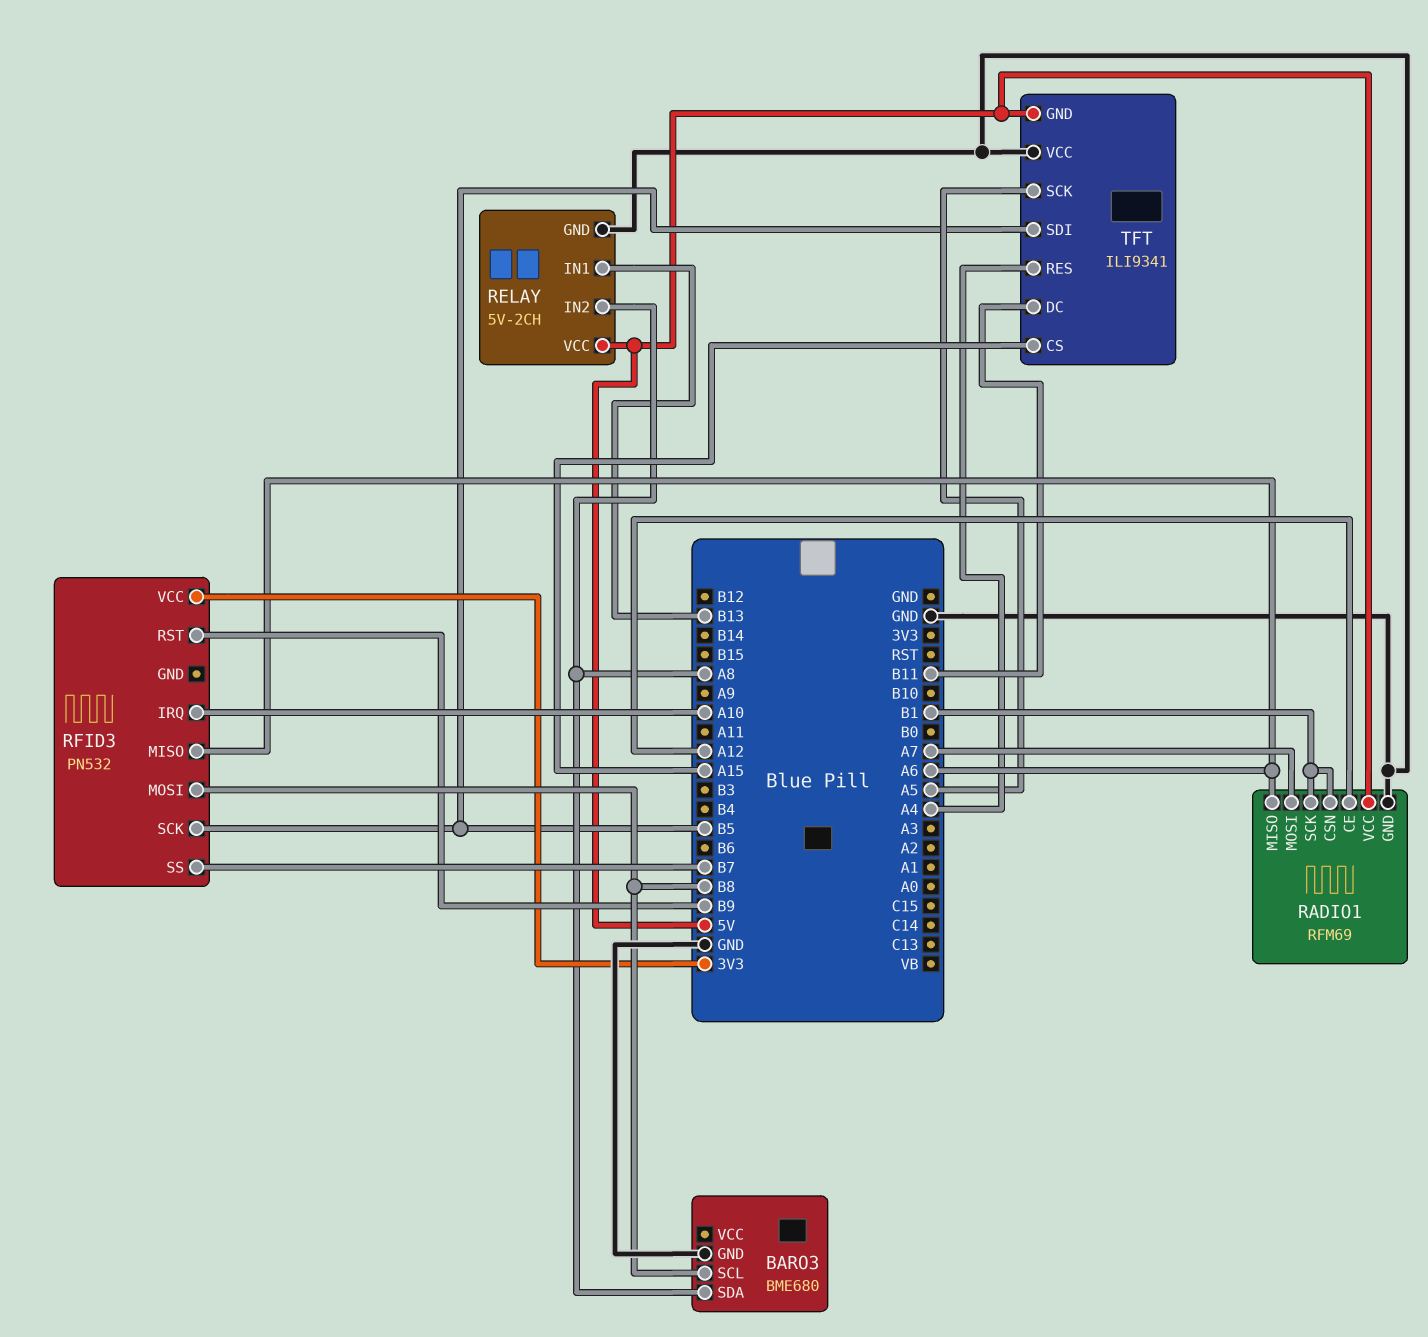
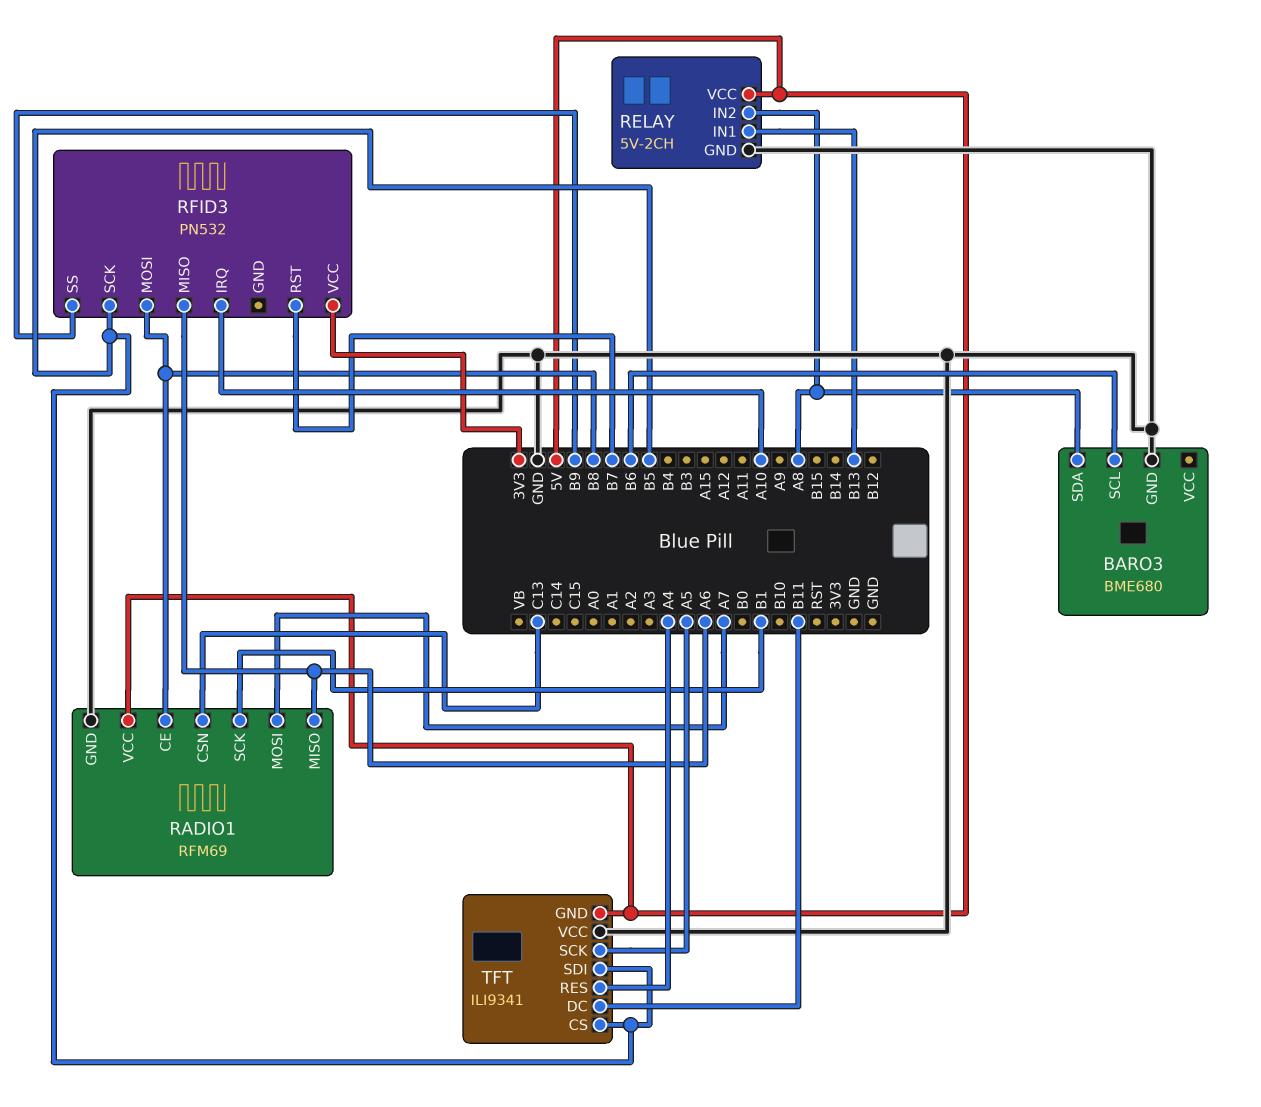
BARO3 pin SCL: B8 -> B6
RADIO1 pin CE: A12 -> B8
RADIO1 pin CSN: B1 -> C13
RFID3 pin RST: B9 -> B7
RFID3 pin SS: B7 -> B9
TFT pin CS: A15 -> B5

